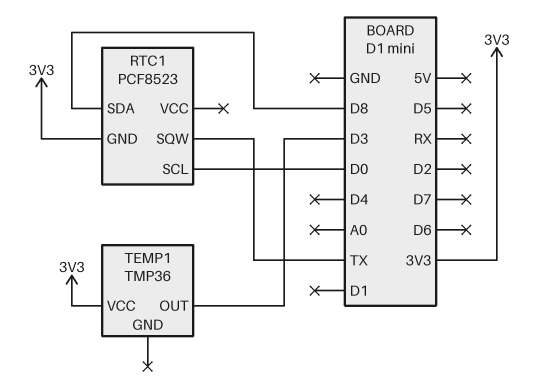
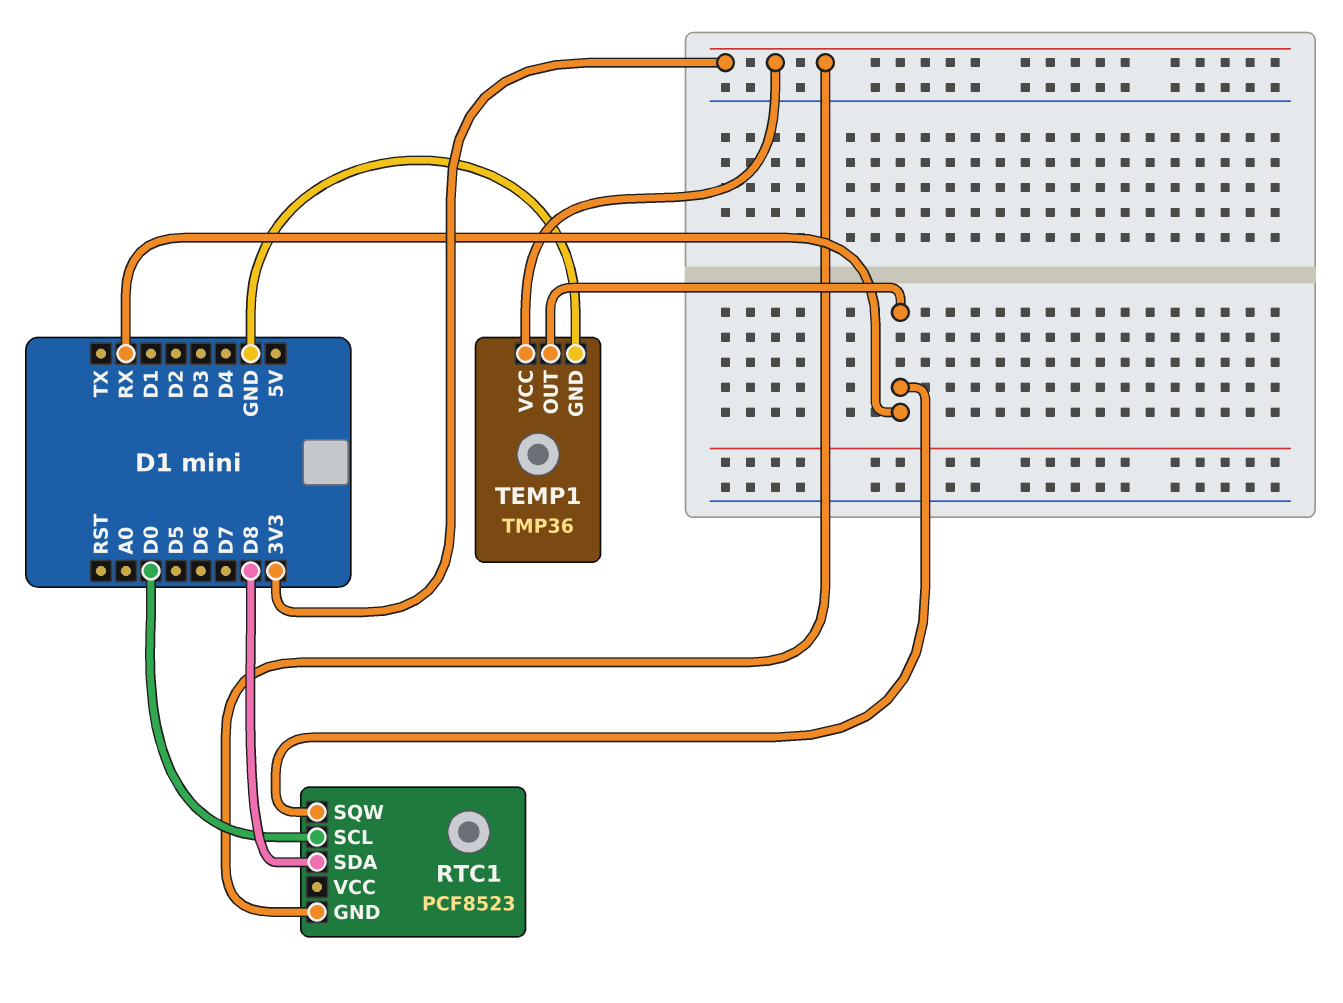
RTC1 pin SQW: TX -> RX
TEMP1 pin GND: none -> GND
TEMP1 pin OUT: D3 -> RX

